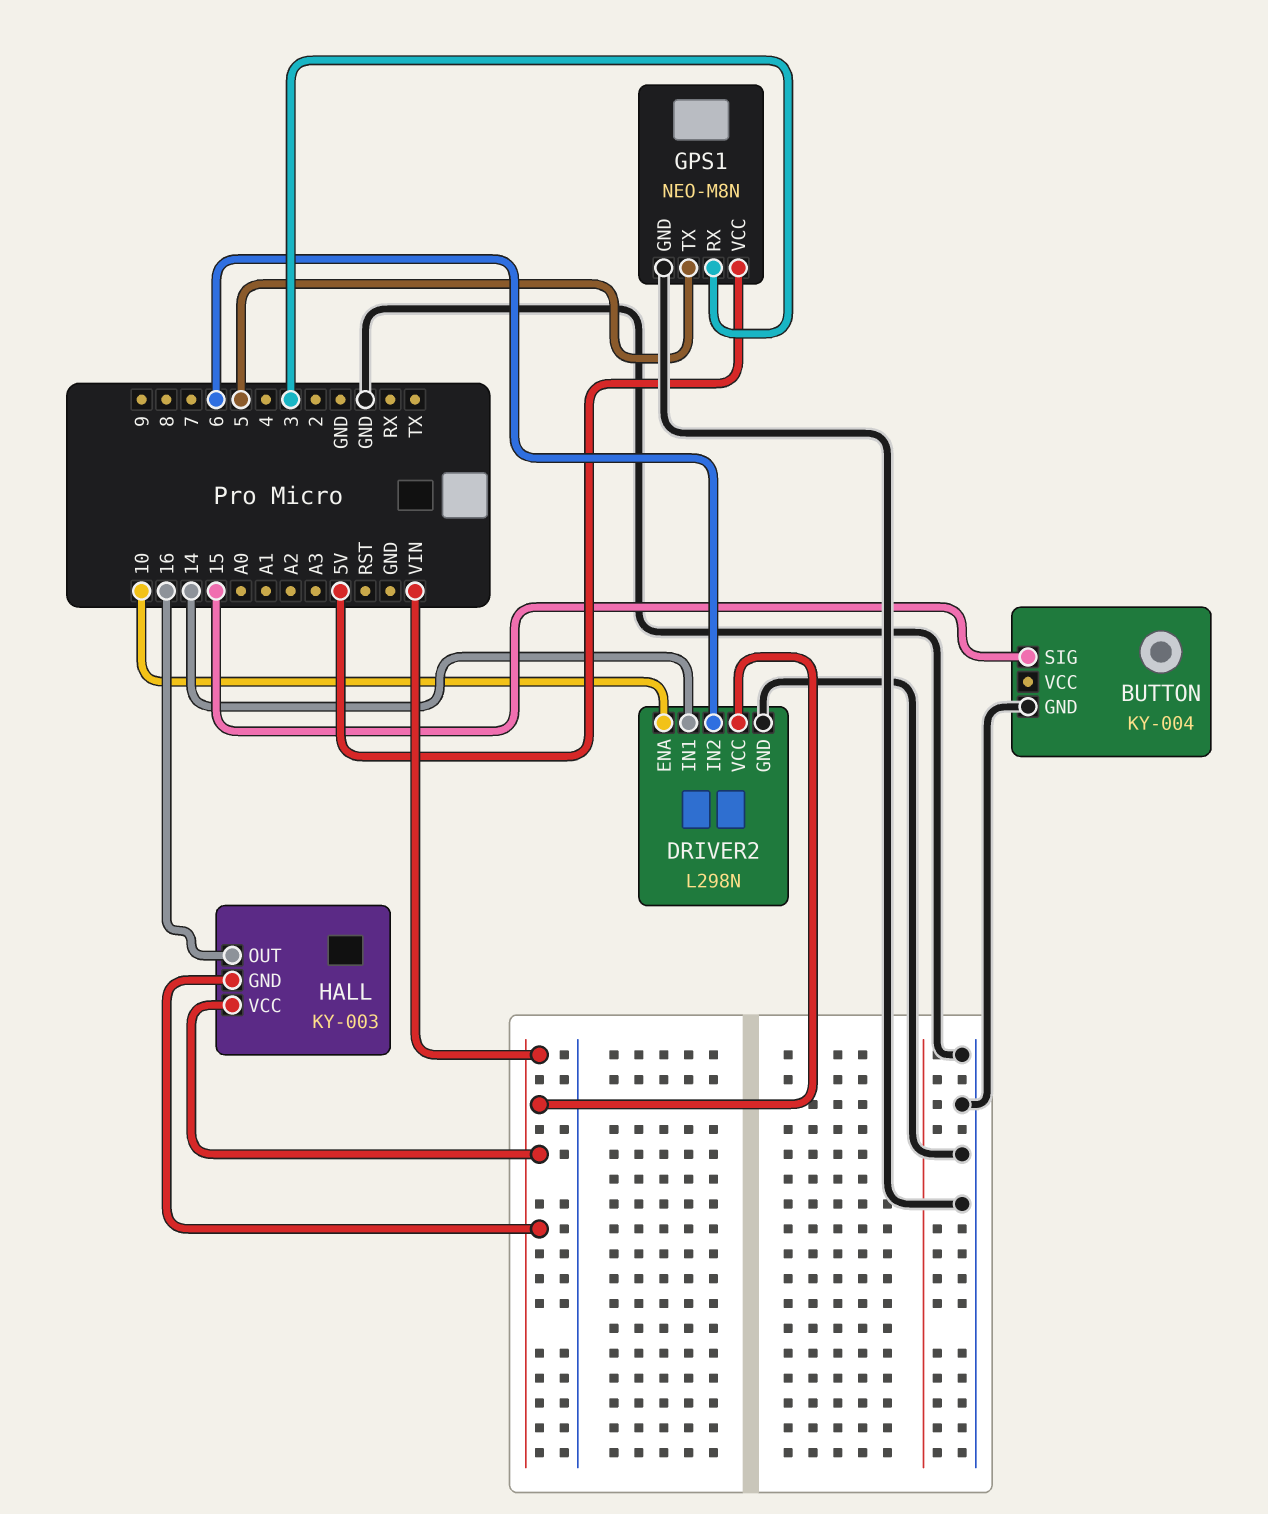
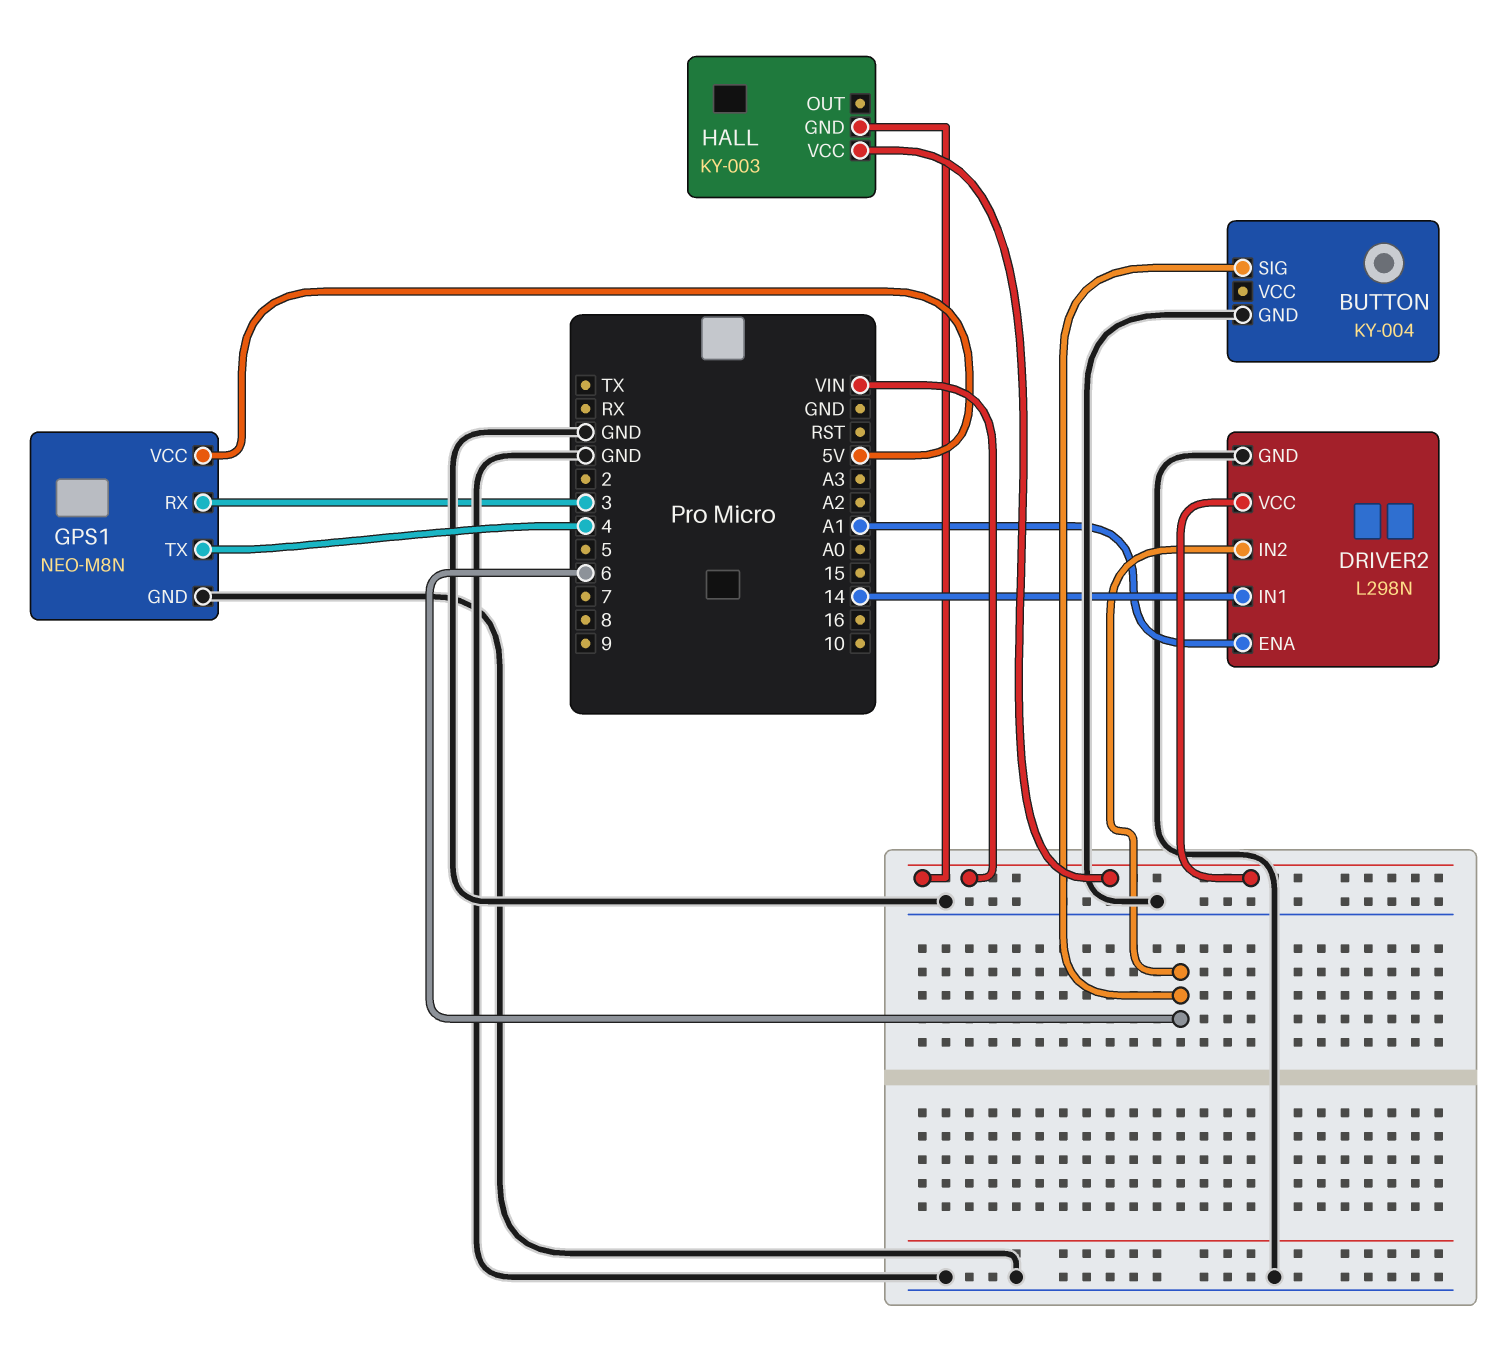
BUTTON pin SIG: 15 -> 6
DRIVER2 pin ENA: 10 -> A1
GPS1 pin TX: 5 -> 4
HALL pin OUT: 16 -> none

